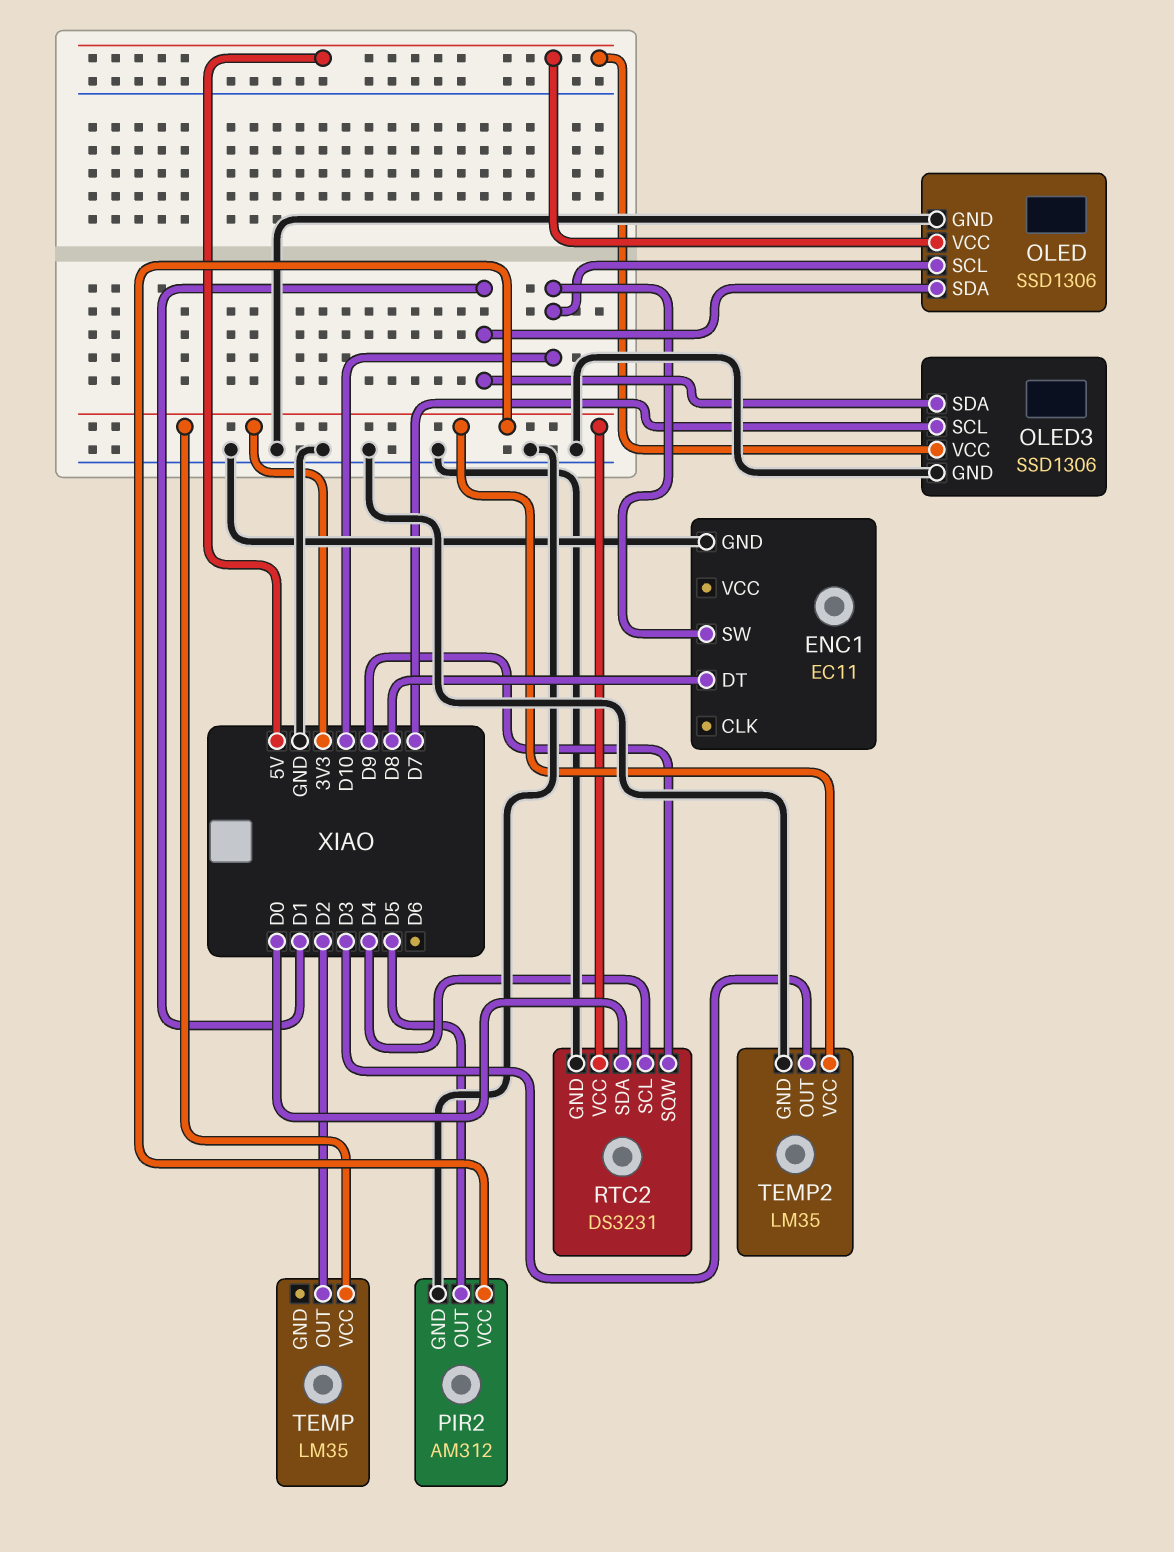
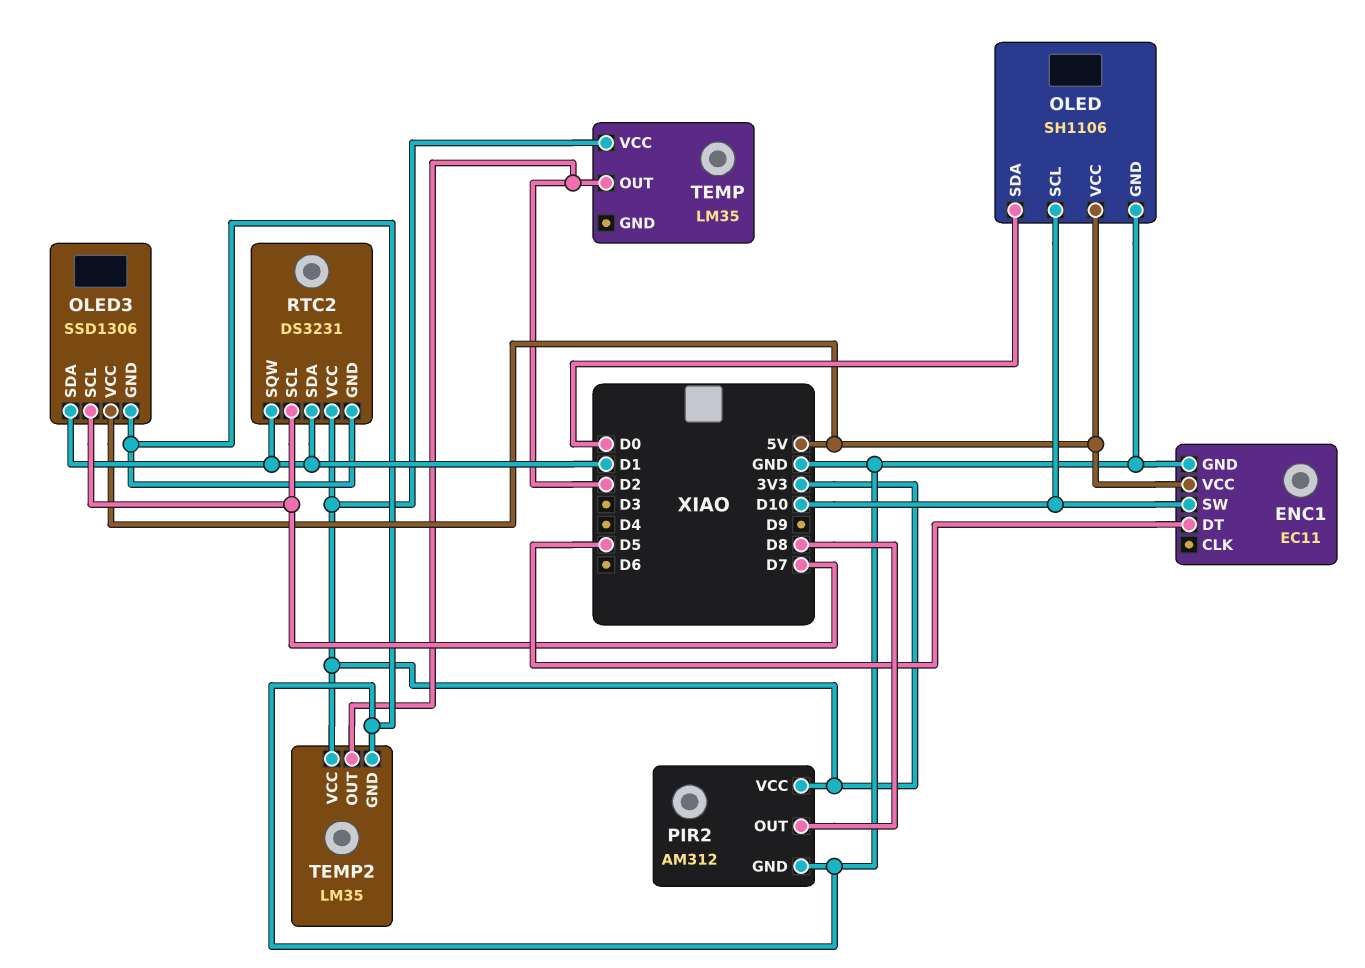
ENC1 pin DT: D8 -> D5
ENC1 pin VCC: none -> 5V
OLED: SSD1306 -> SH1106
OLED pin SDA: D1 -> D0
PIR2 pin OUT: D5 -> D8
RTC2 pin SCL: D4 -> D7
RTC2 pin SDA: D0 -> D1
RTC2 pin SQW: D9 -> D1
TEMP2 pin OUT: D3 -> D2

